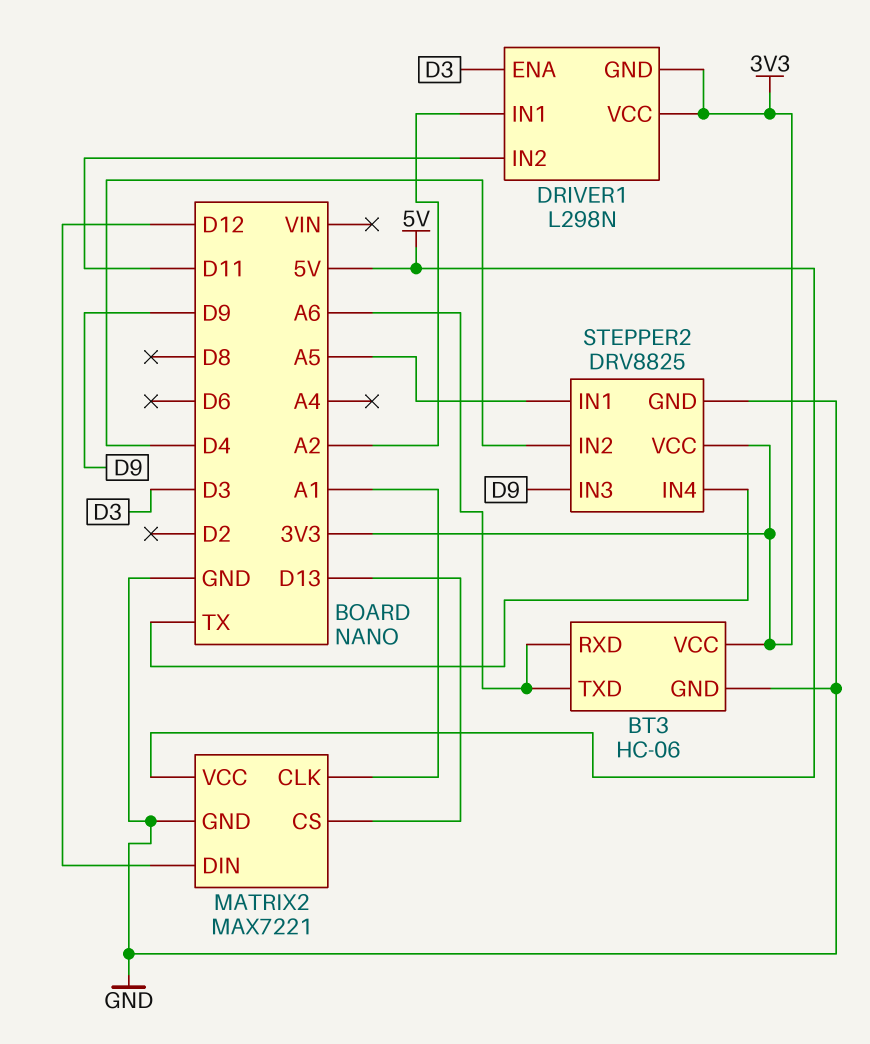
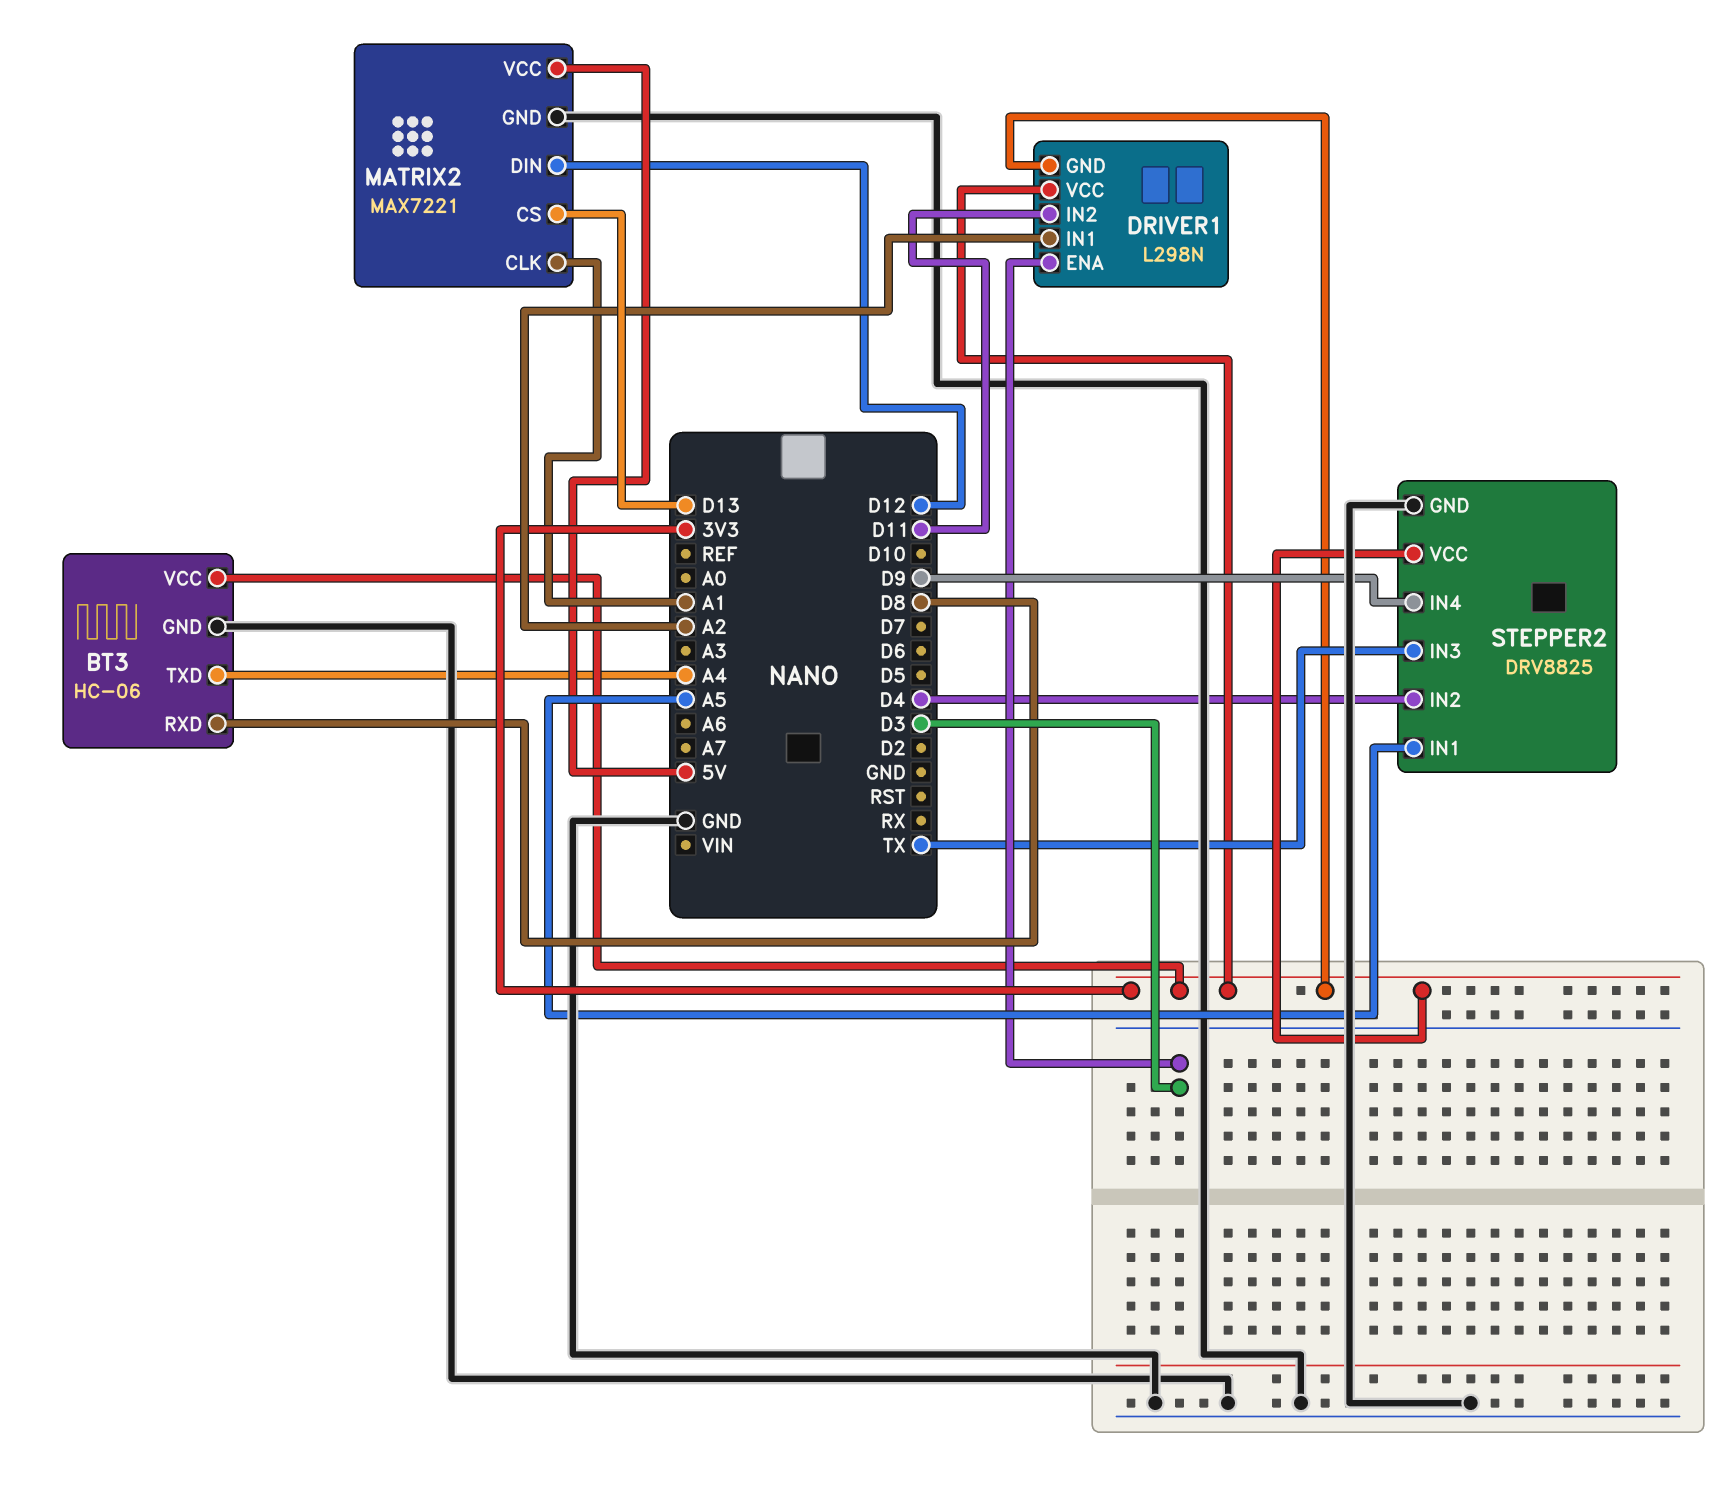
BT3 pin RXD: A6 -> D8
BT3 pin TXD: A6 -> A4
STEPPER2 pin IN3: D9 -> TX
STEPPER2 pin IN4: TX -> D9

